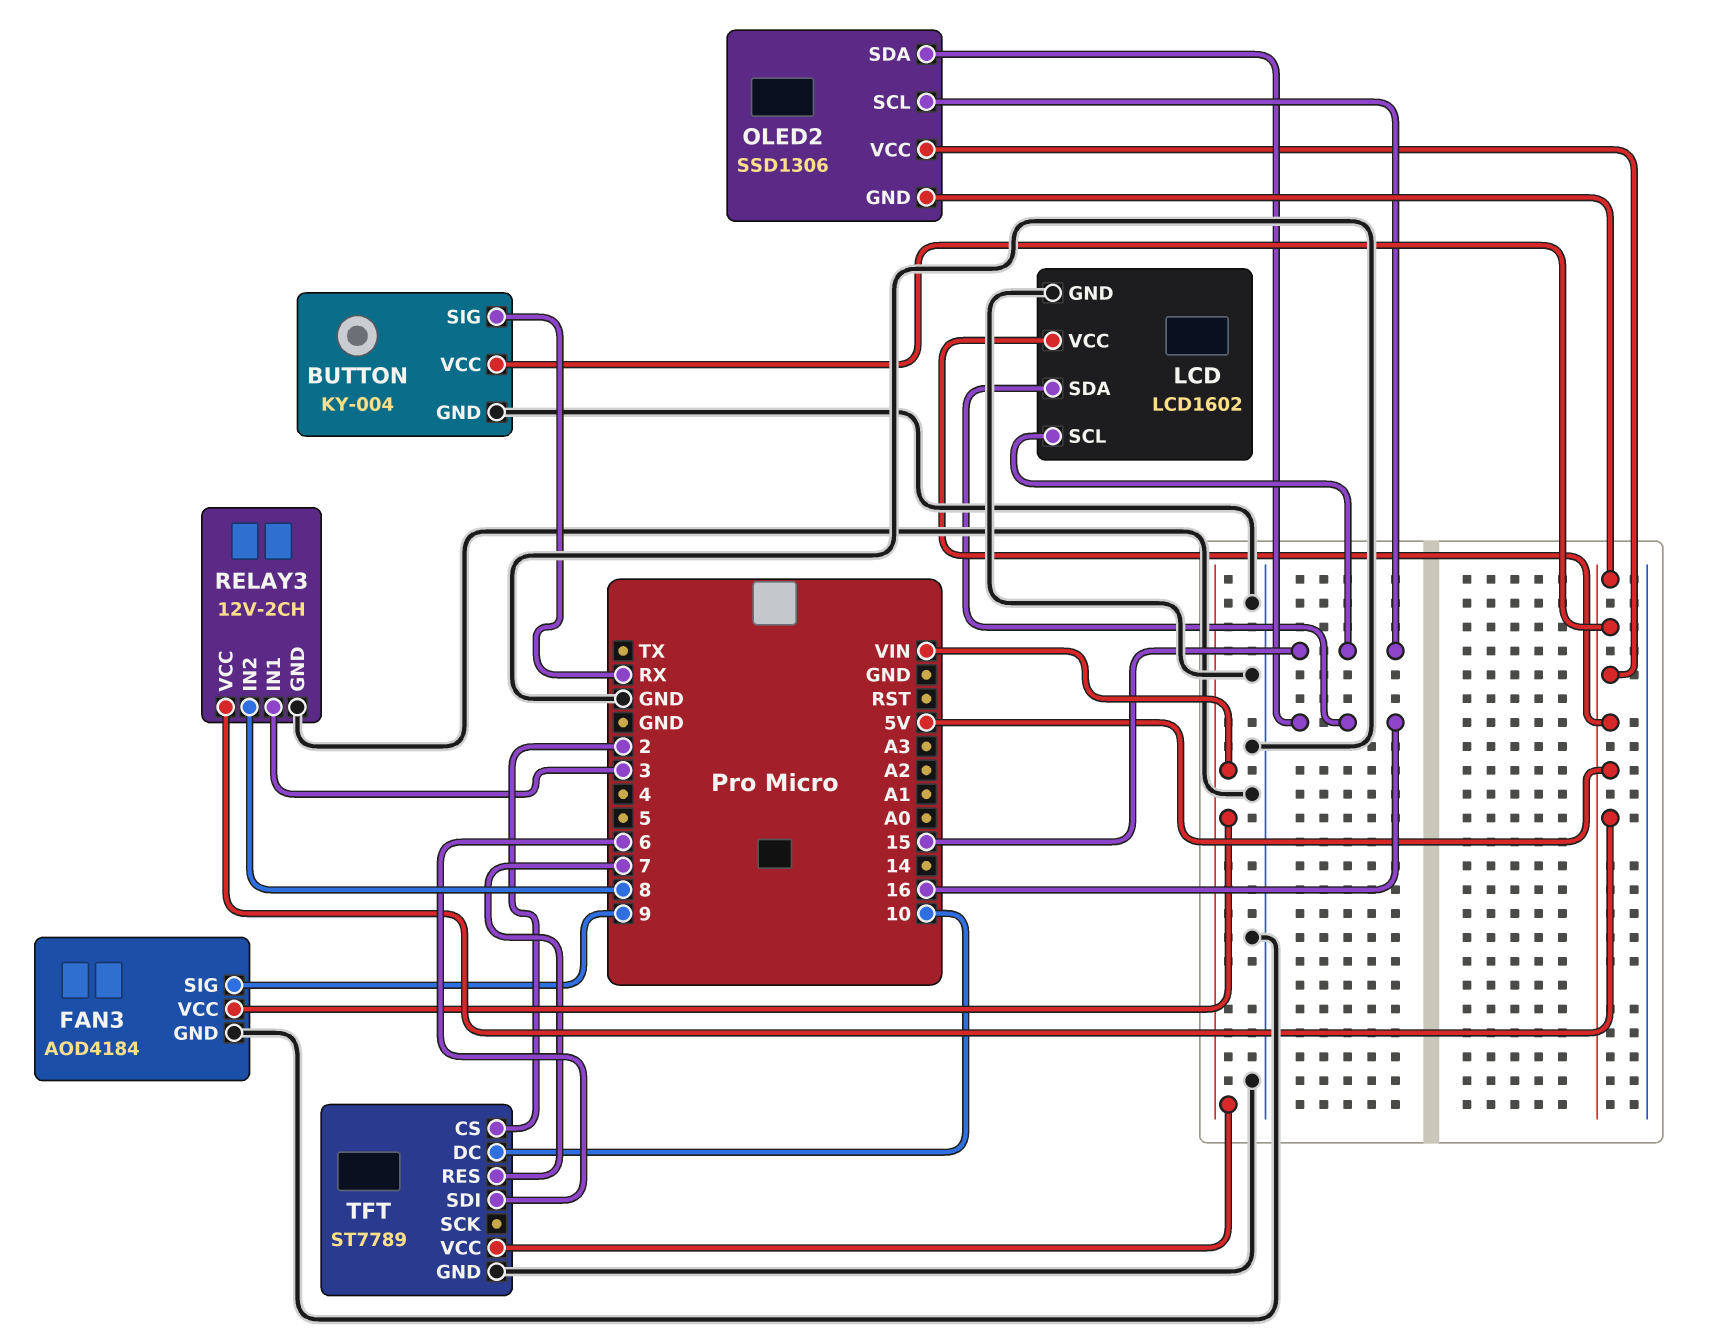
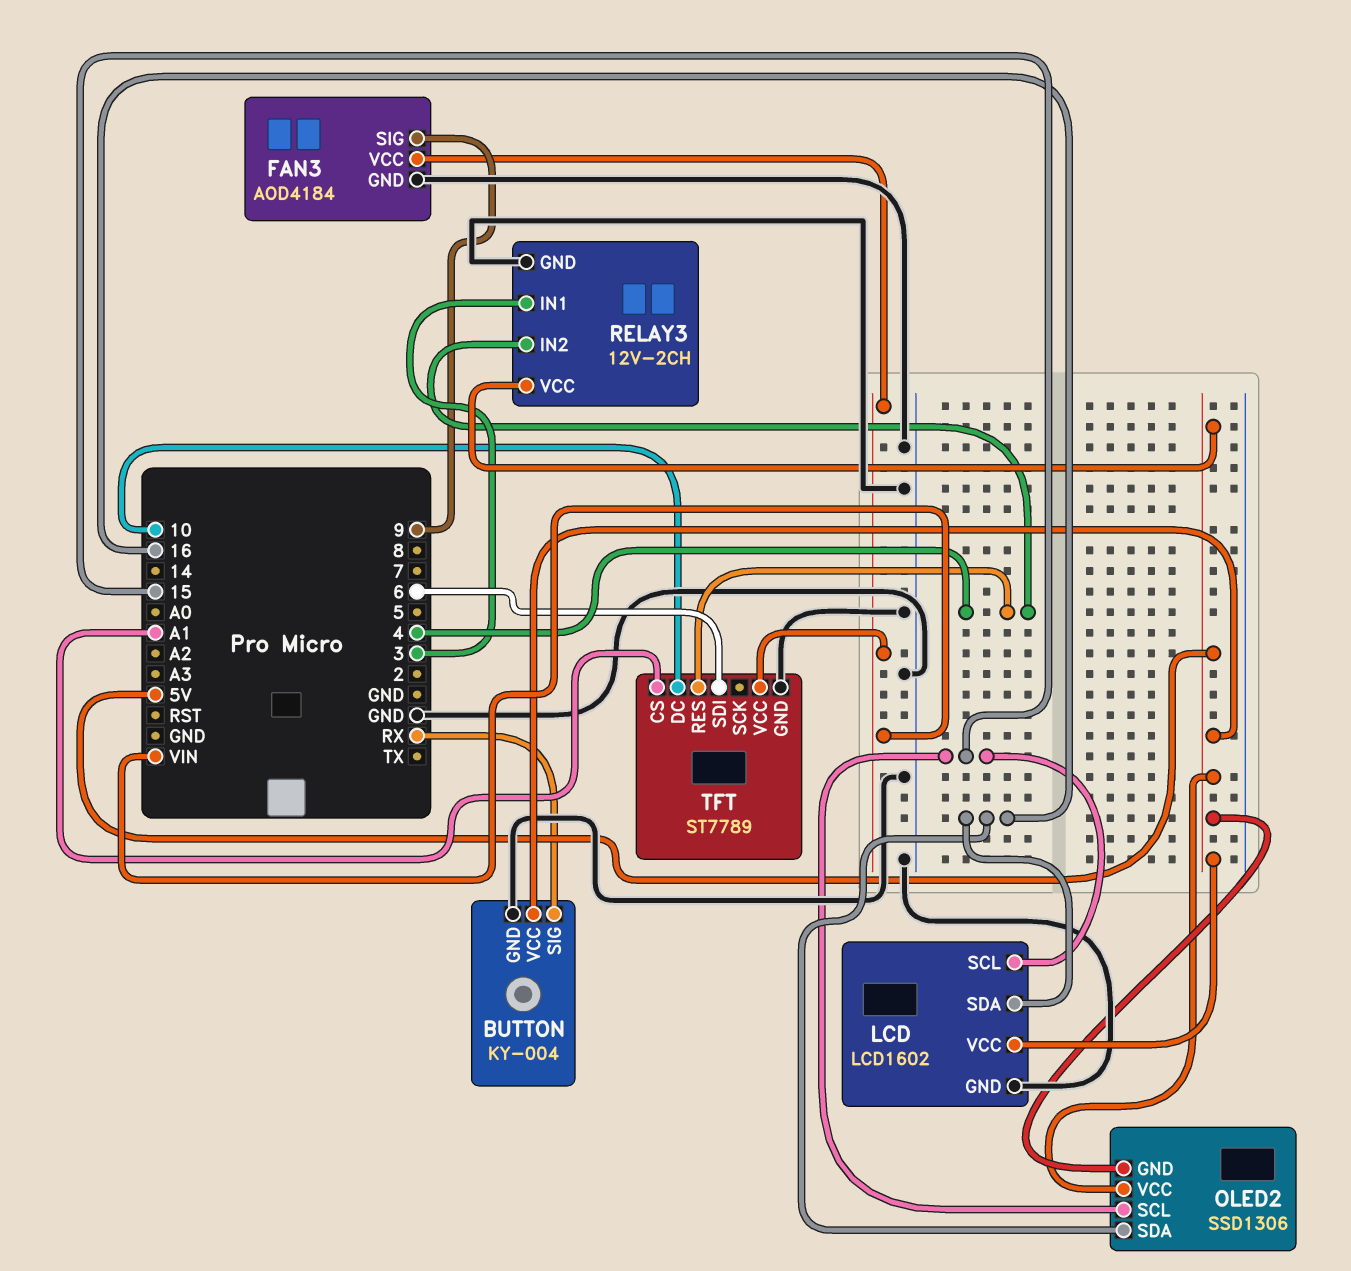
RELAY3 pin IN2: 8 -> 4
TFT pin CS: 2 -> A1
TFT pin RES: 7 -> 4

